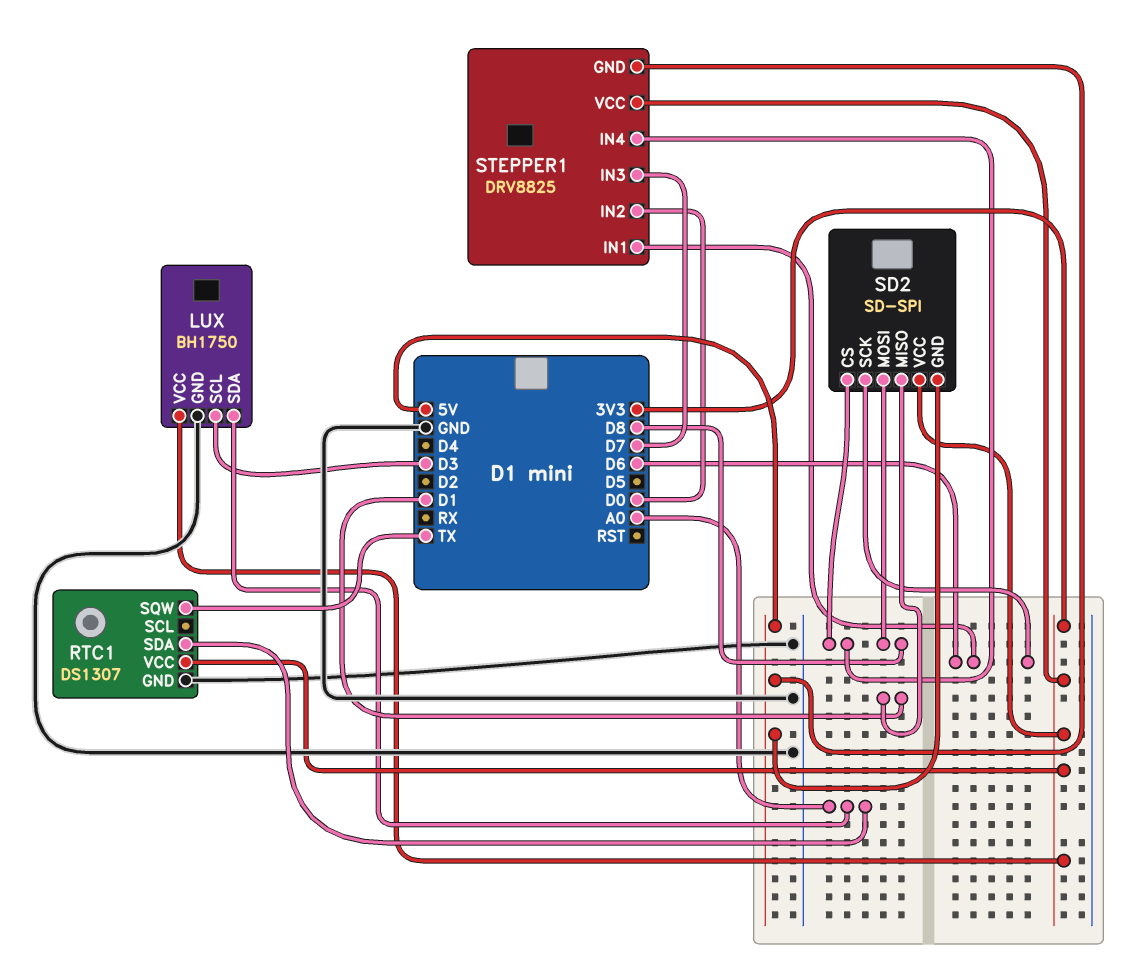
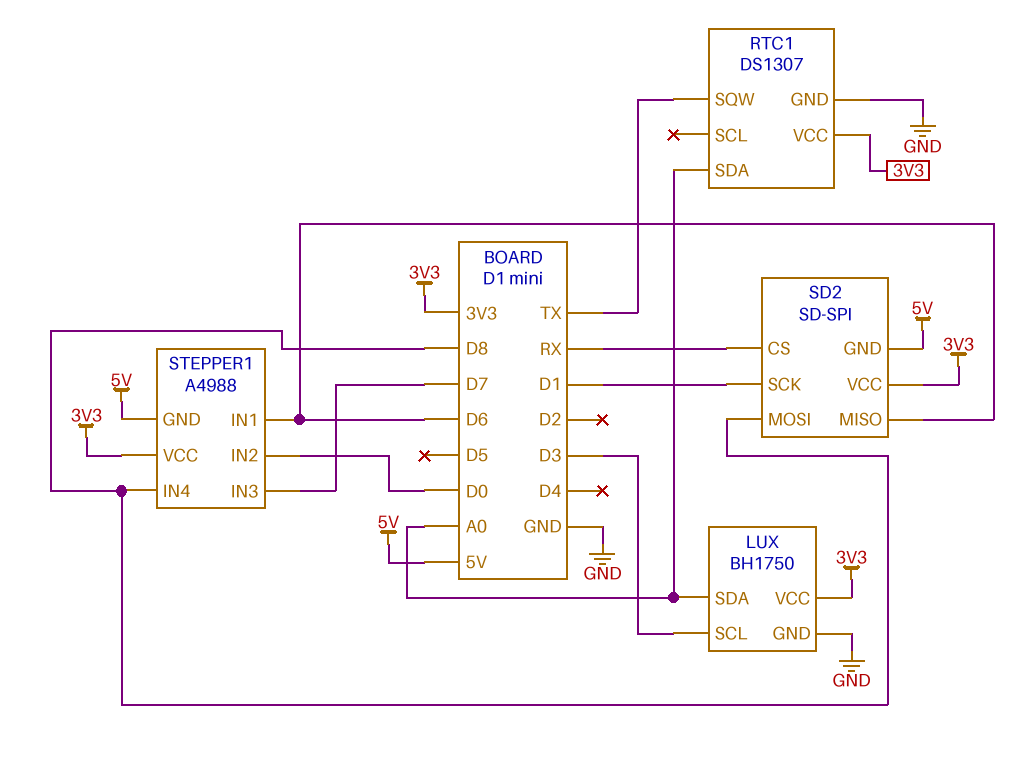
SD2 pin CS: D8 -> RX
SD2 pin MISO: D1 -> D6
SD2 pin SCK: D6 -> D1
STEPPER1: DRV8825 -> A4988

